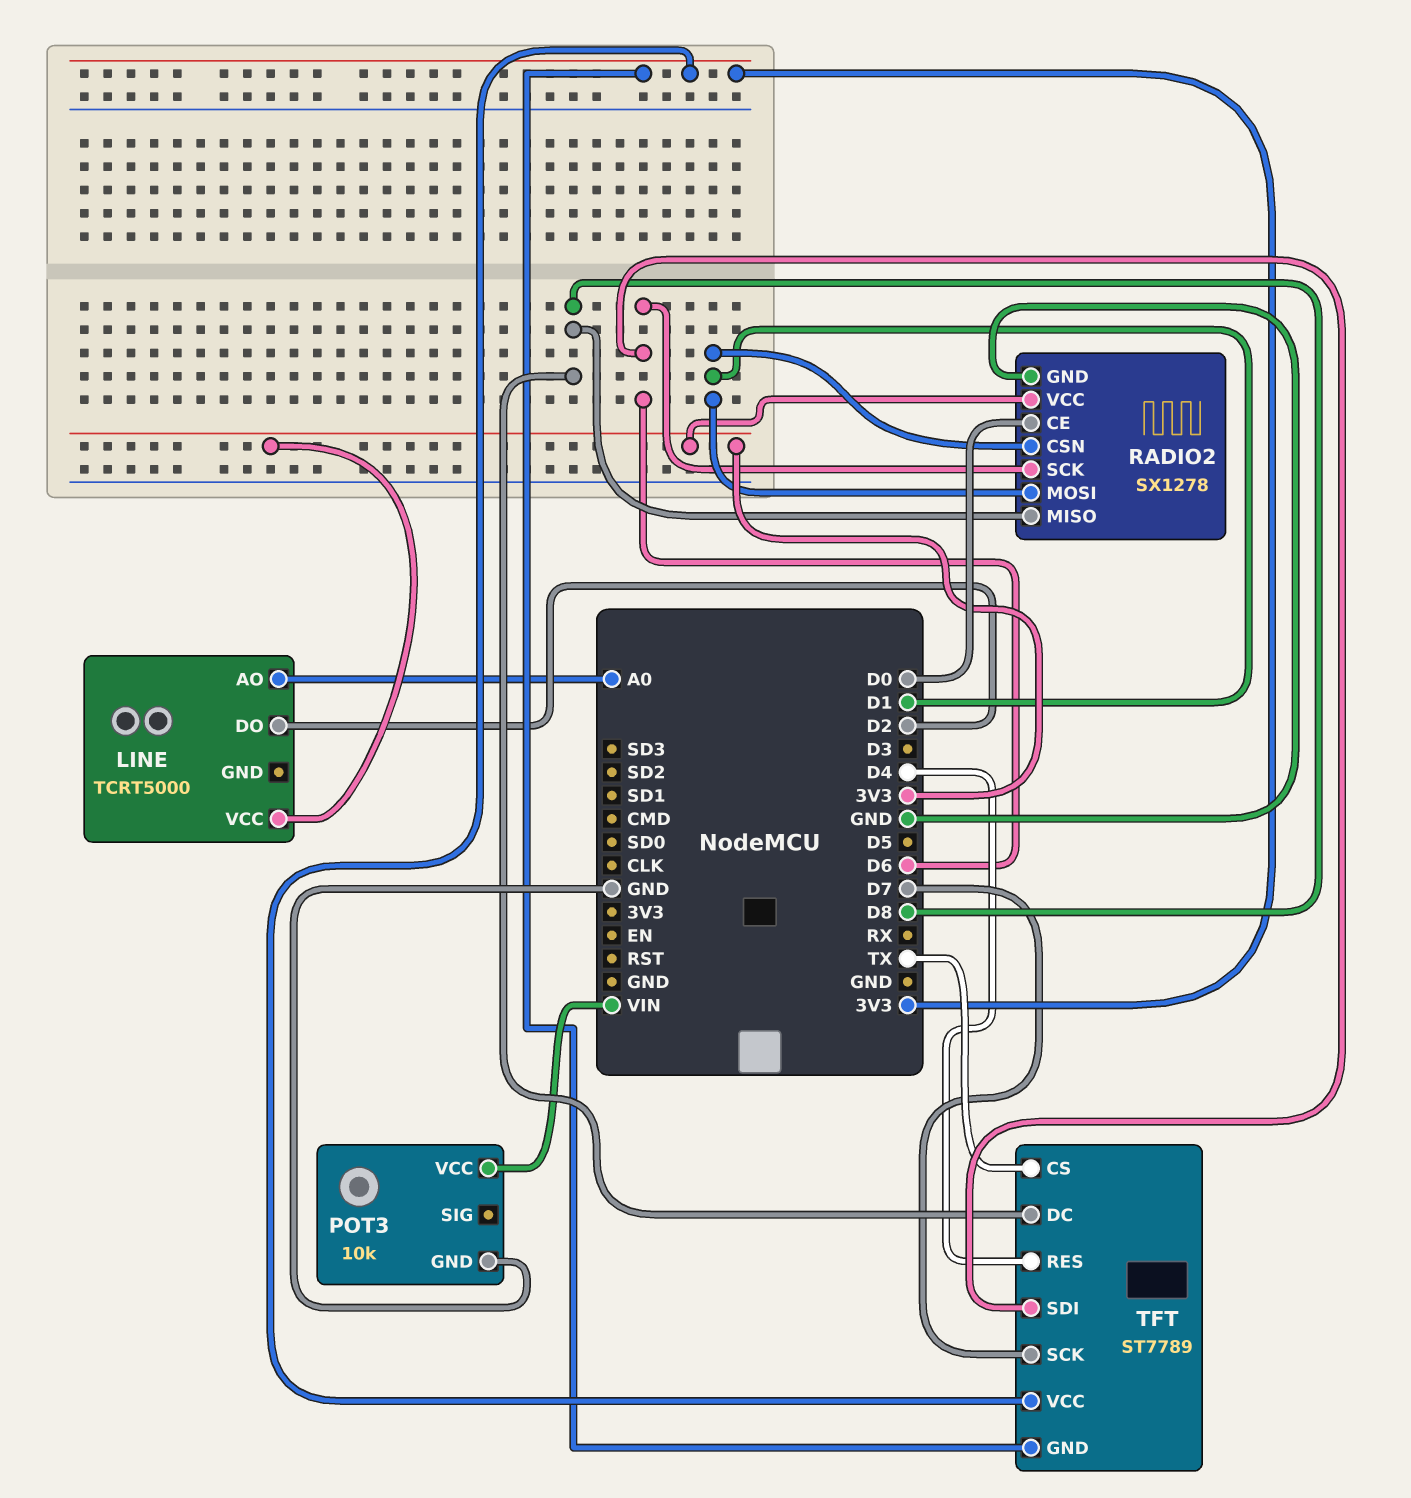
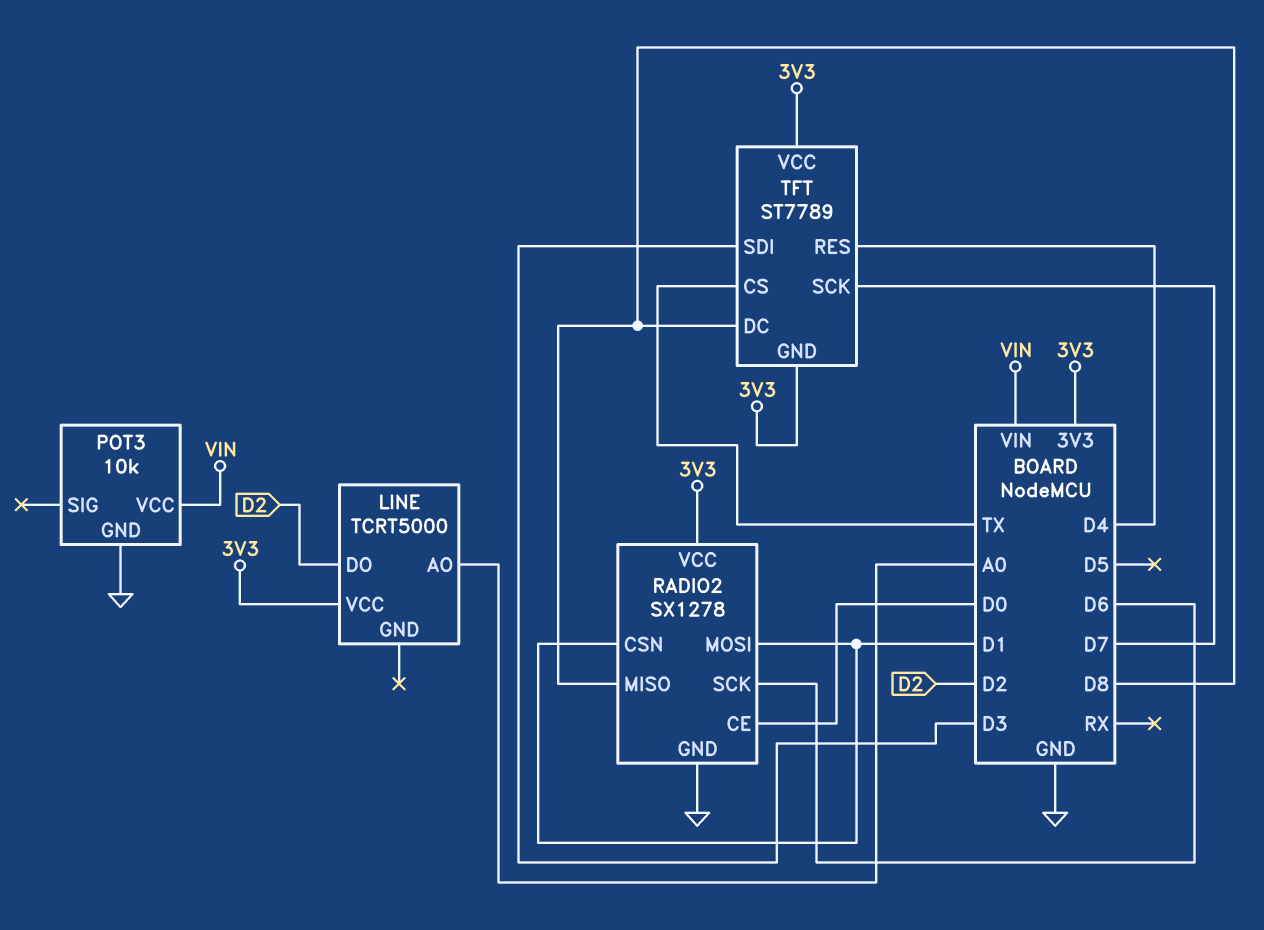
TFT pin SDI: D6 -> D3

